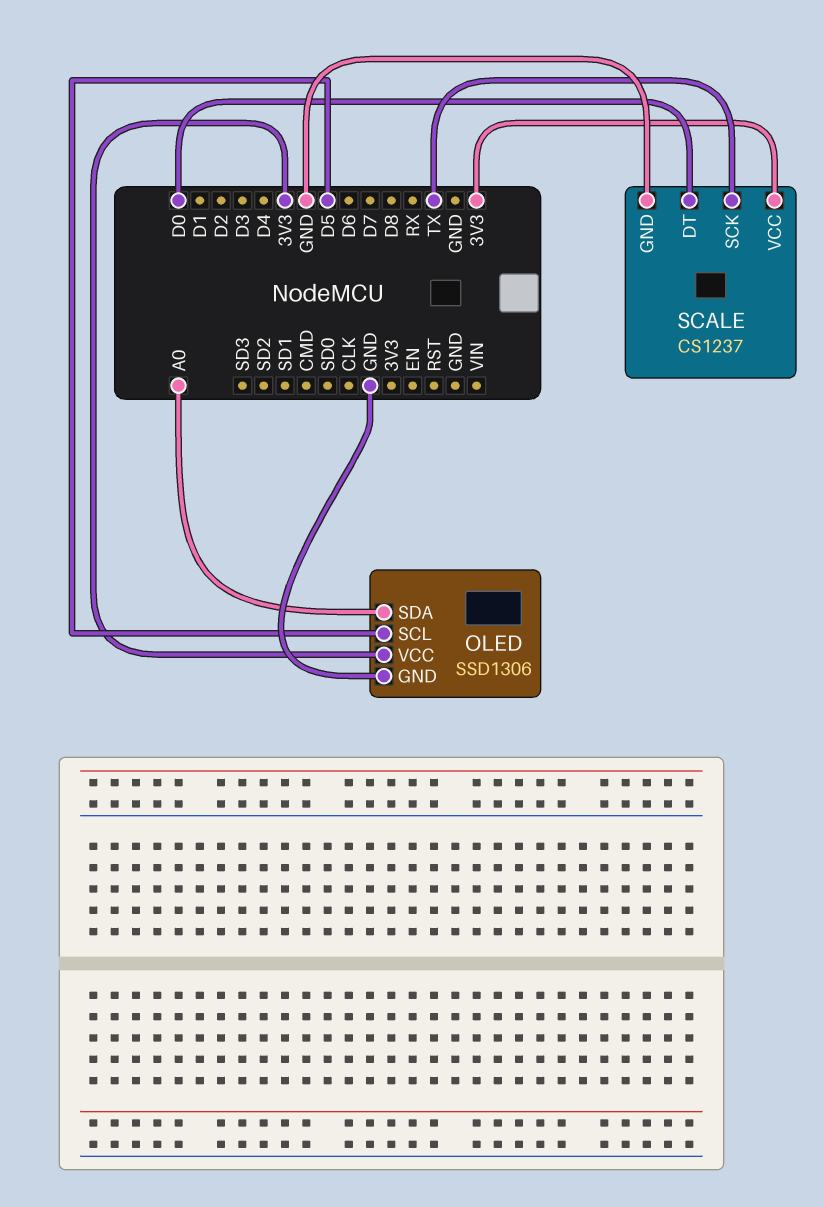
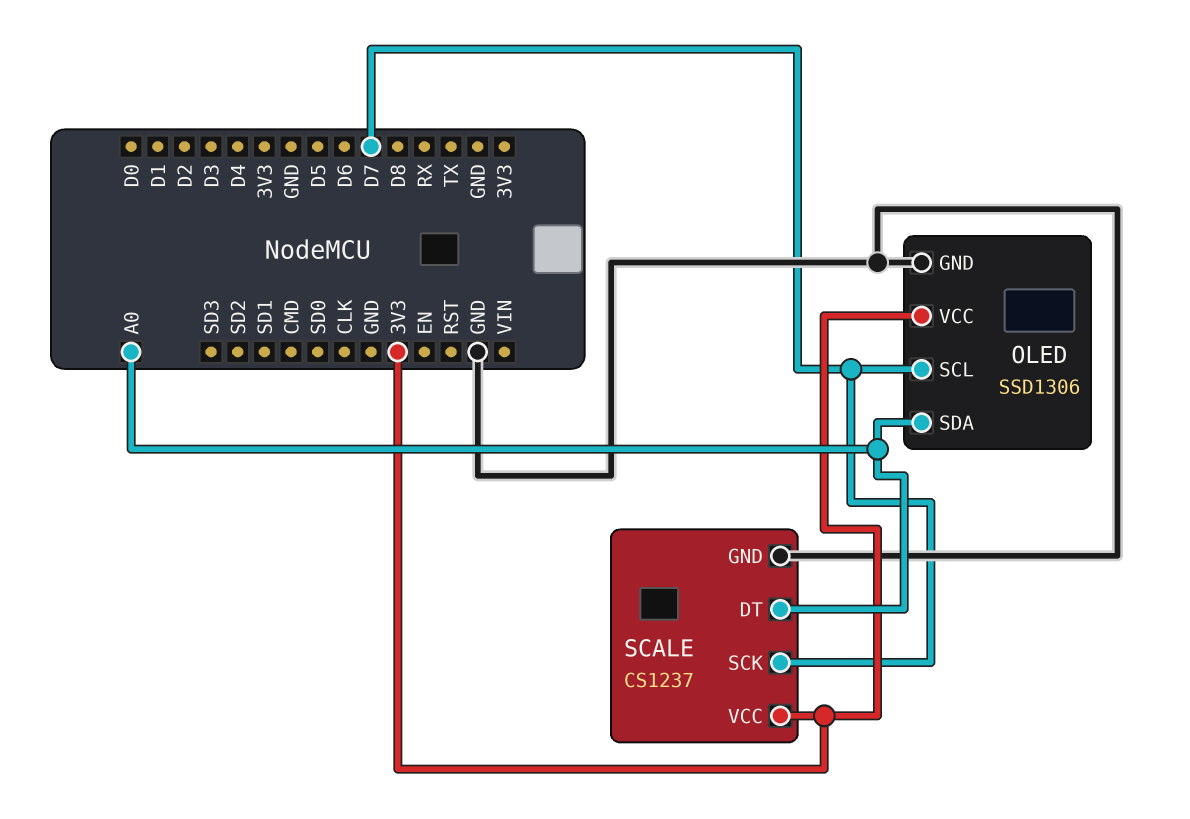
OLED pin SCL: D5 -> D7
SCALE pin DT: D0 -> A0
SCALE pin SCK: TX -> D7

